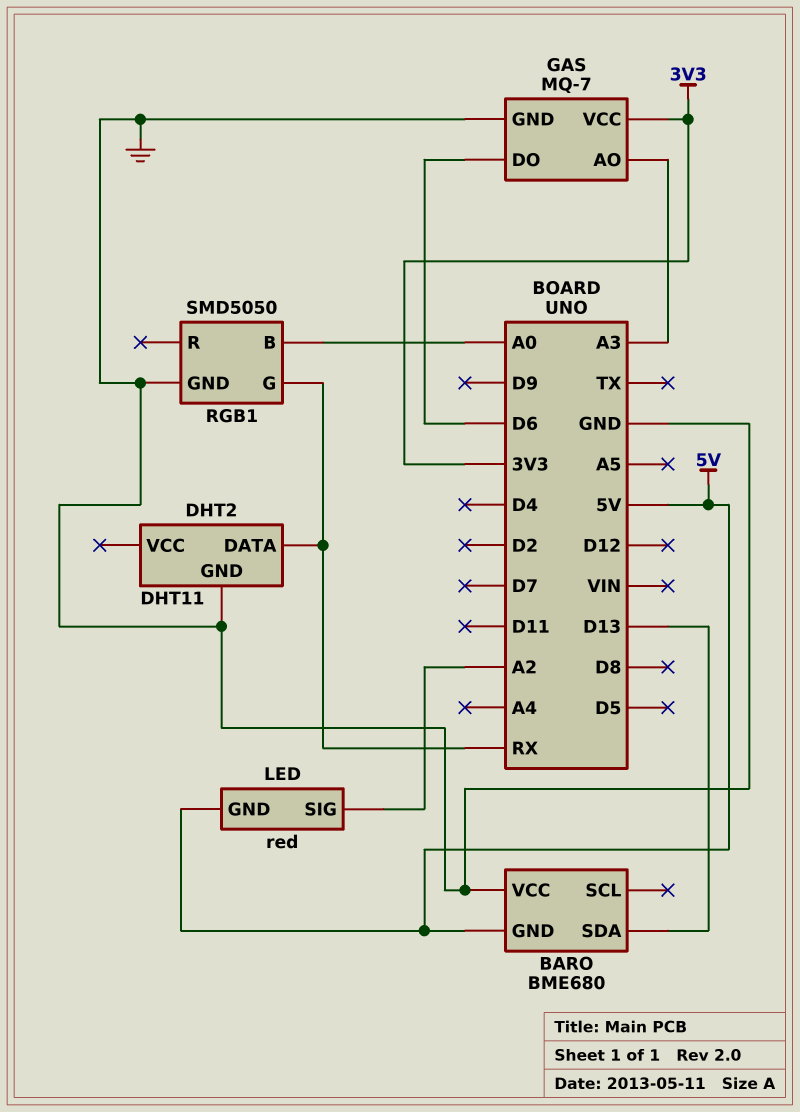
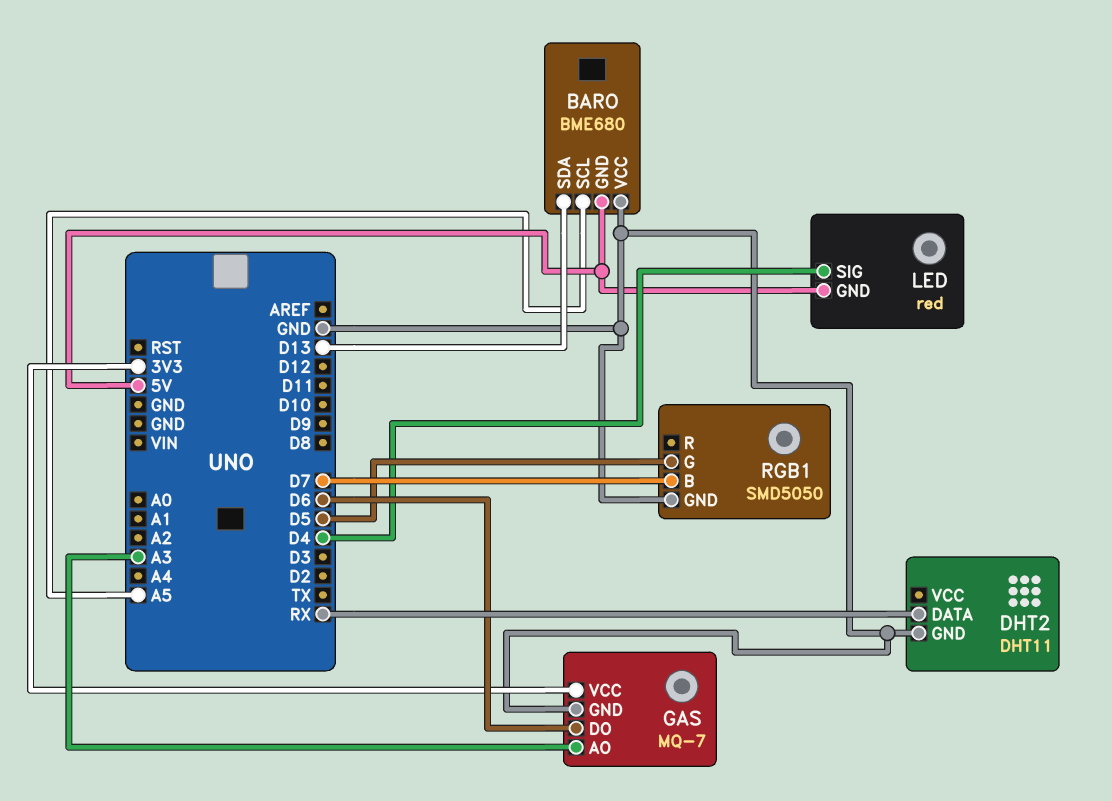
BARO pin SCL: none -> A5
LED pin SIG: A2 -> D4
RGB1 pin B: A0 -> D7
RGB1 pin G: RX -> D5

